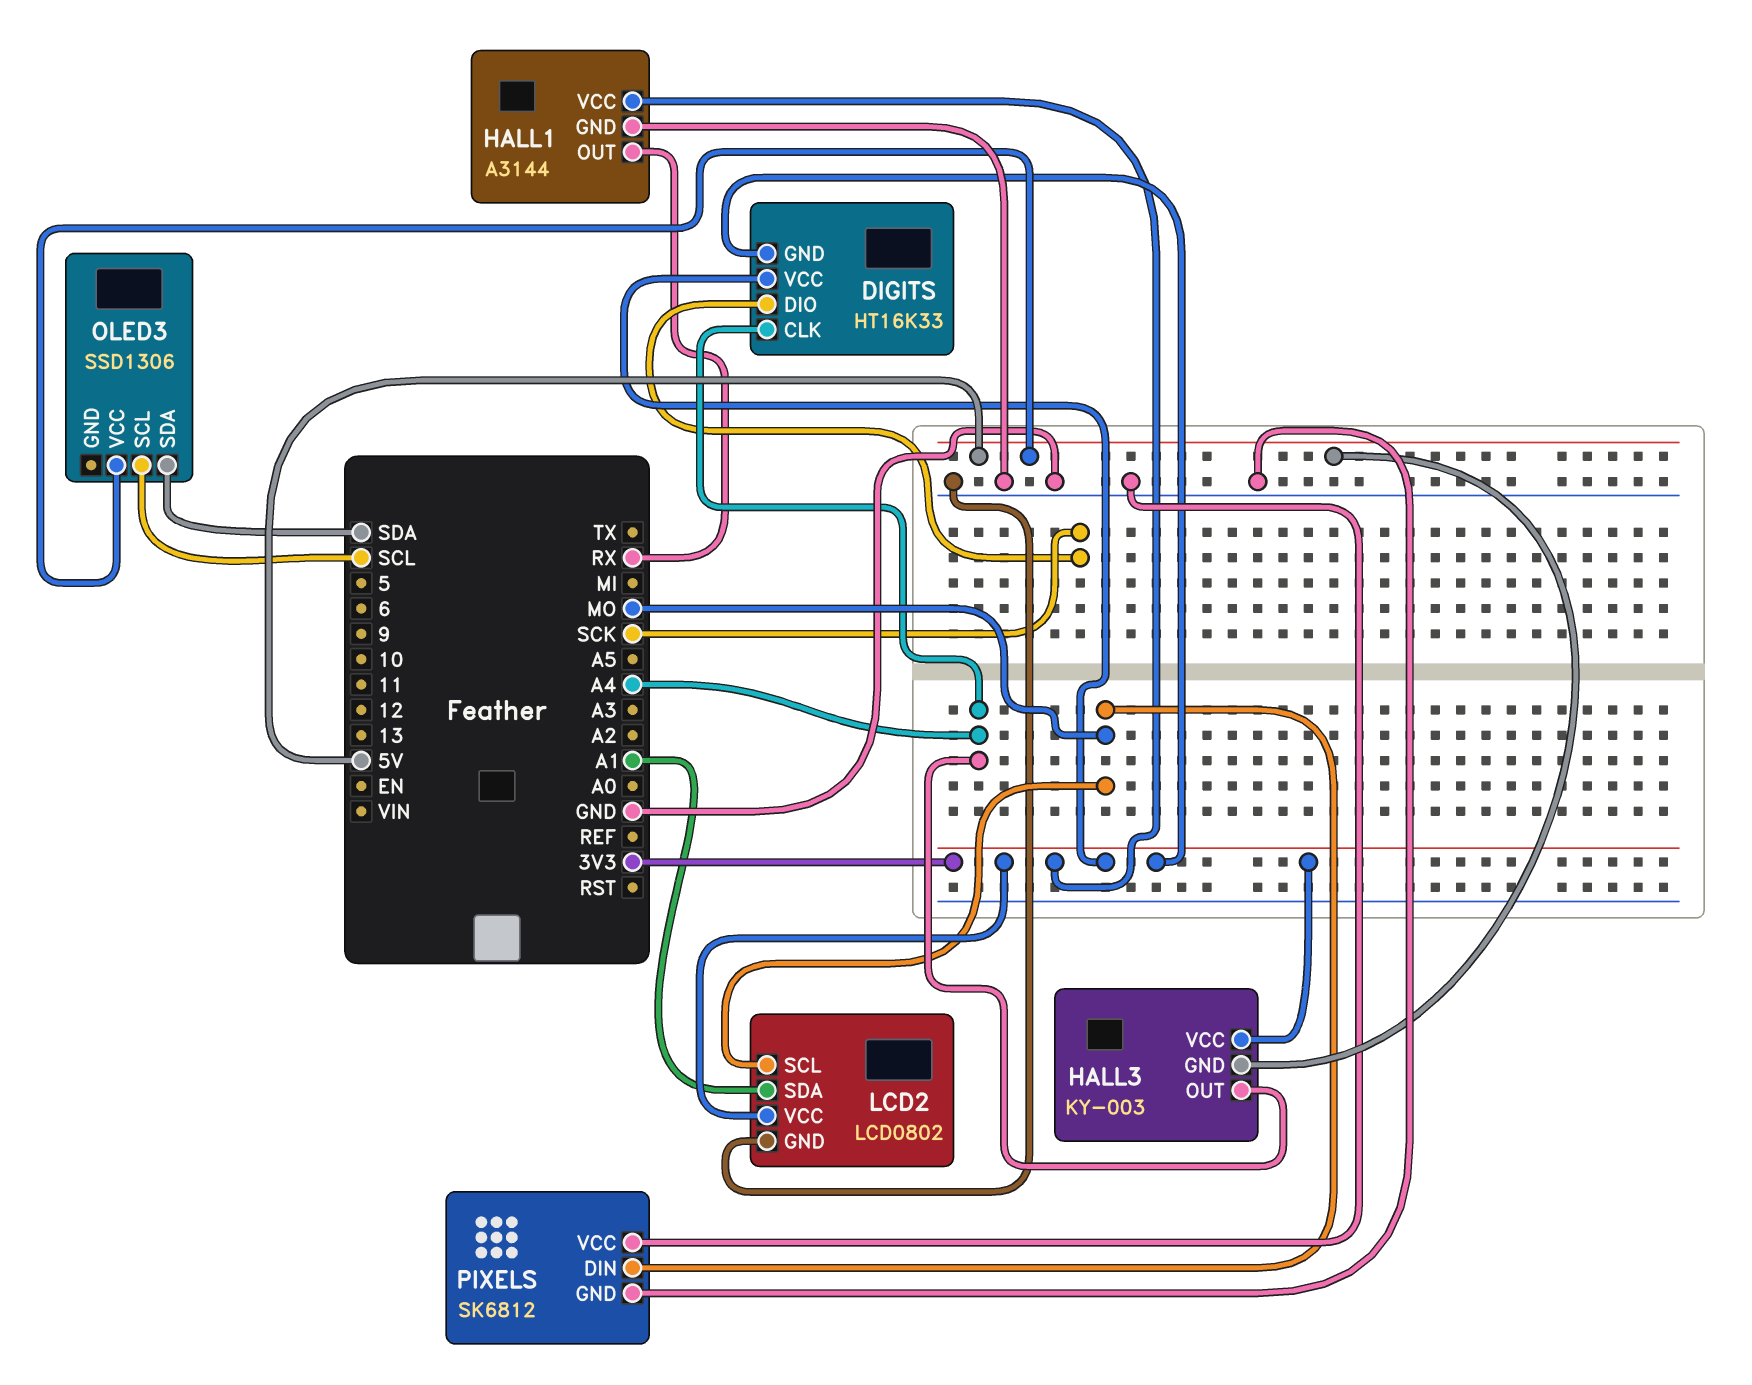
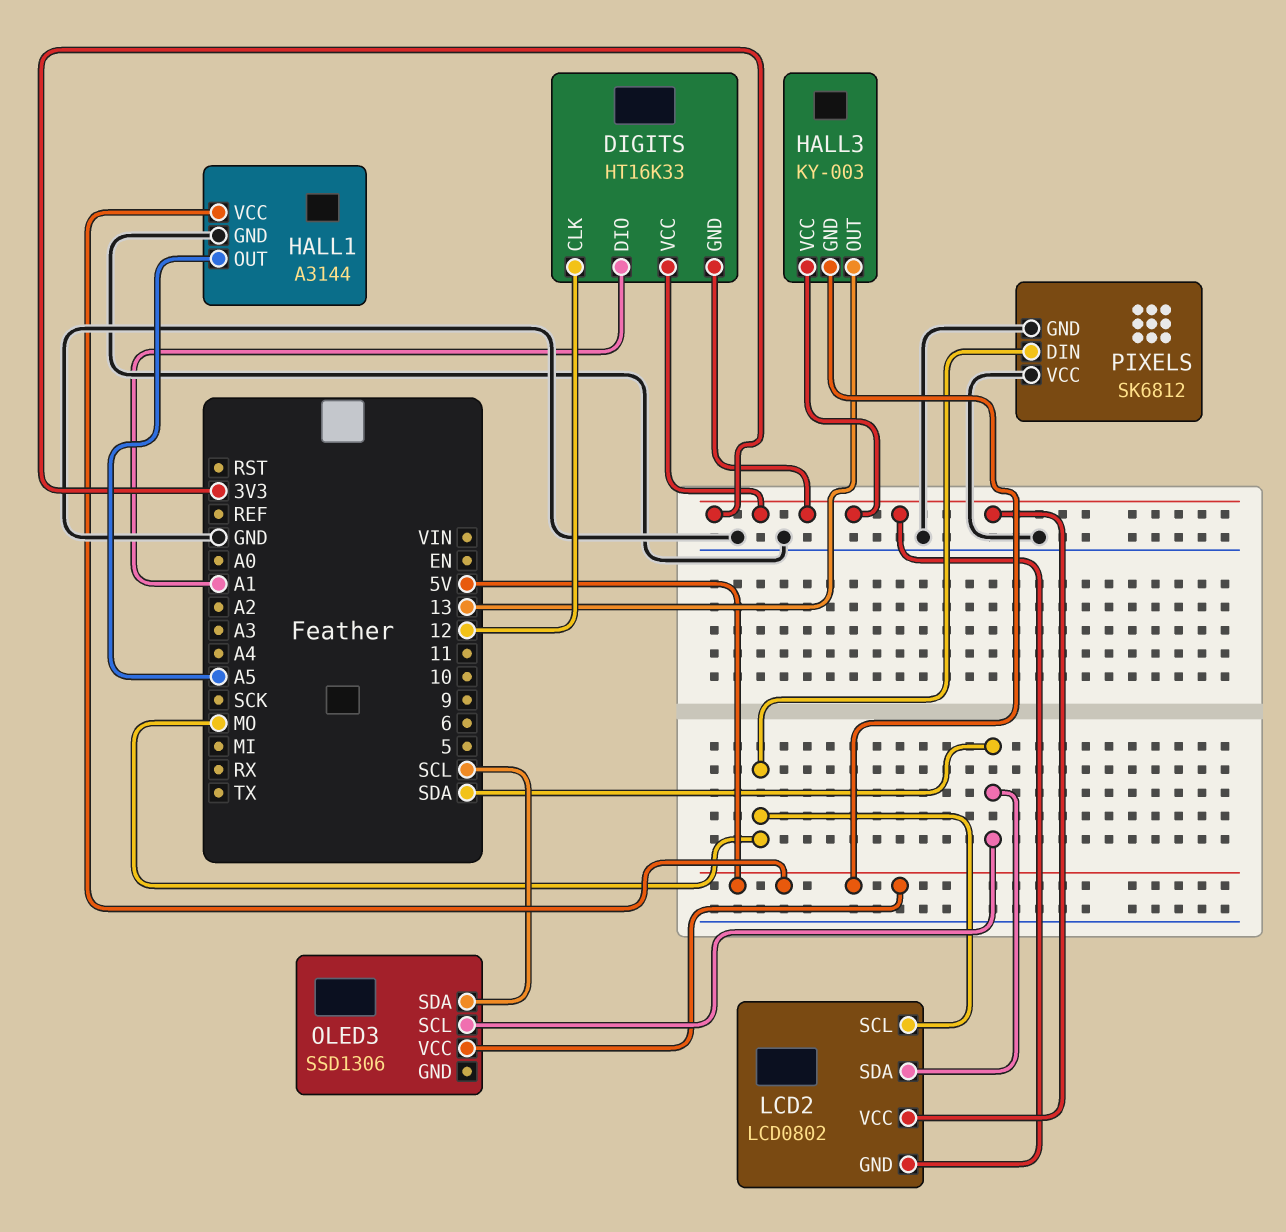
DIGITS pin CLK: A4 -> 12
DIGITS pin DIO: SCK -> A1
HALL1 pin OUT: RX -> A5
HALL1 pin VCC: 3V3 -> 5V
HALL3 pin OUT: A4 -> 13
LCD2 pin GND: GND -> 3V3
LCD2 pin SDA: A1 -> SDA
OLED3 pin SCL: SCL -> SDA
OLED3 pin SDA: SDA -> SCL

